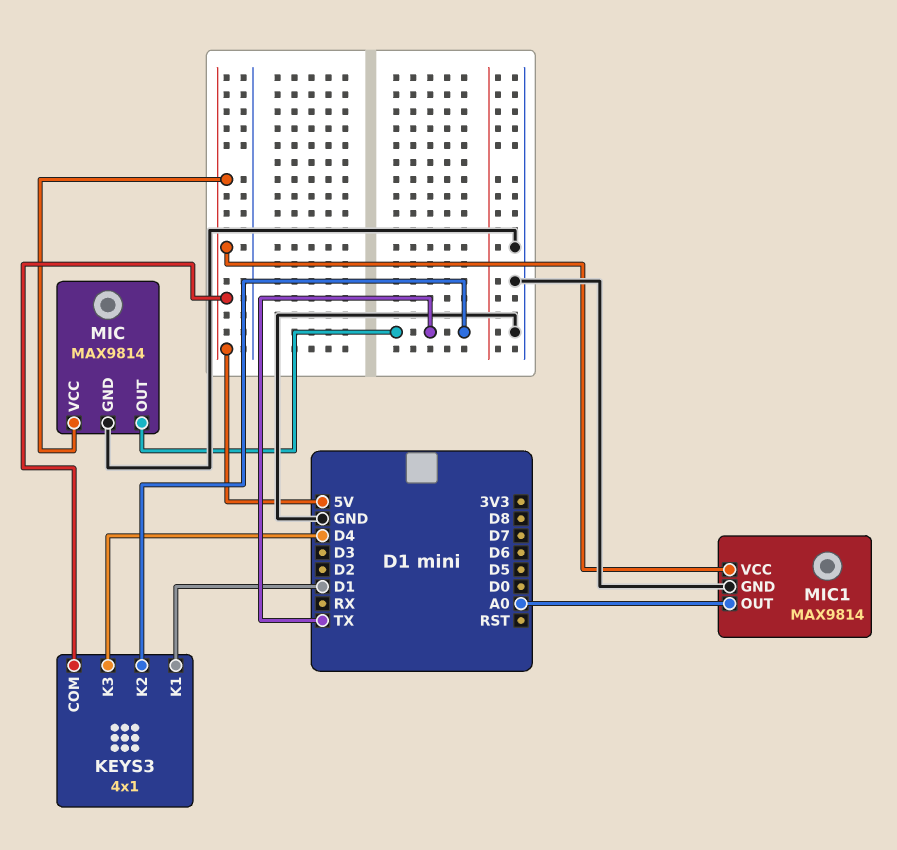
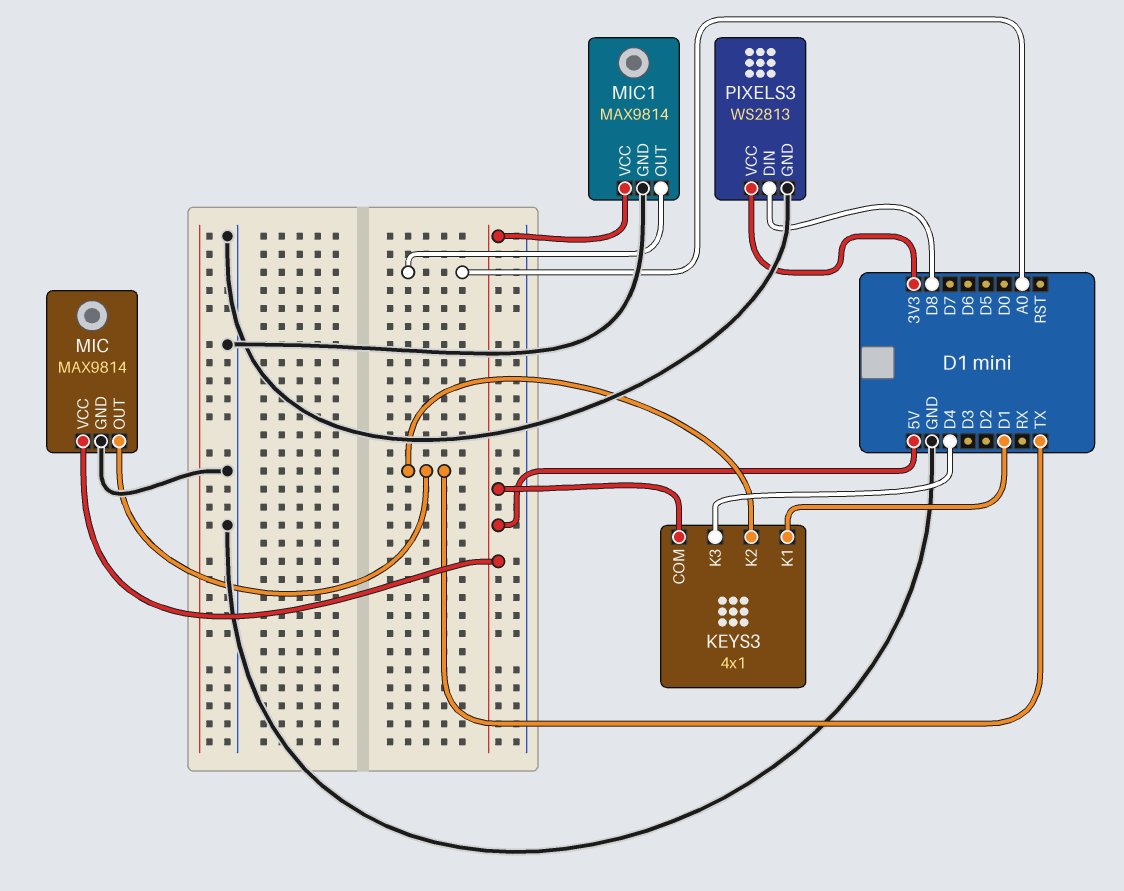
PIXELS3: none -> WS2813
PIXELS3 pin DIN: none -> D8
PIXELS3 pin GND: none -> GND
PIXELS3 pin VCC: none -> 3V3

